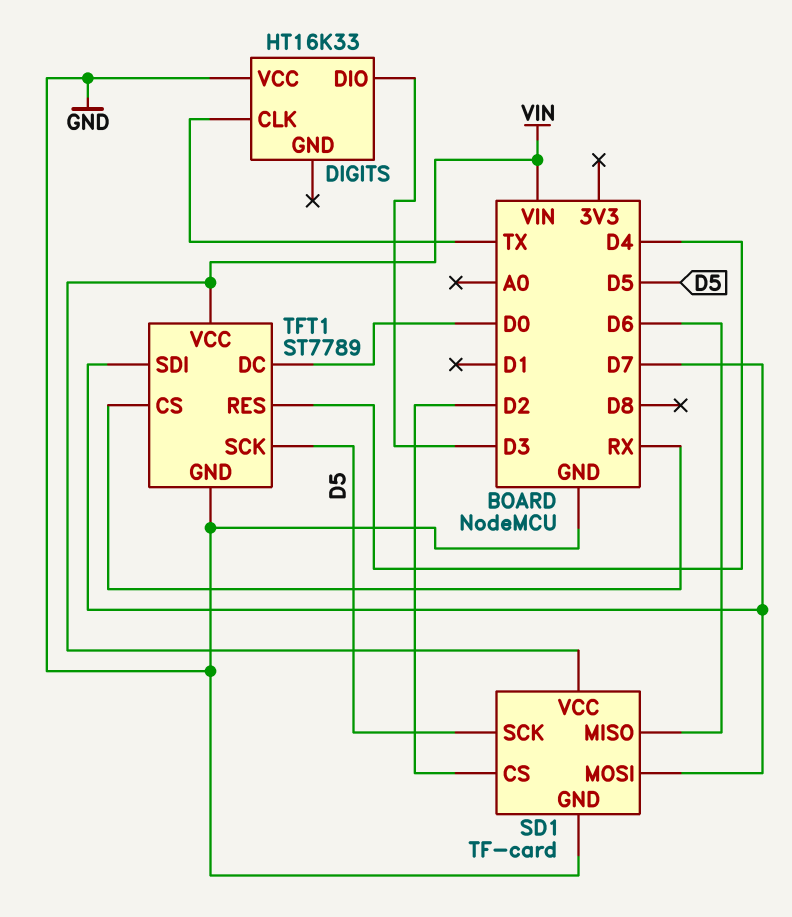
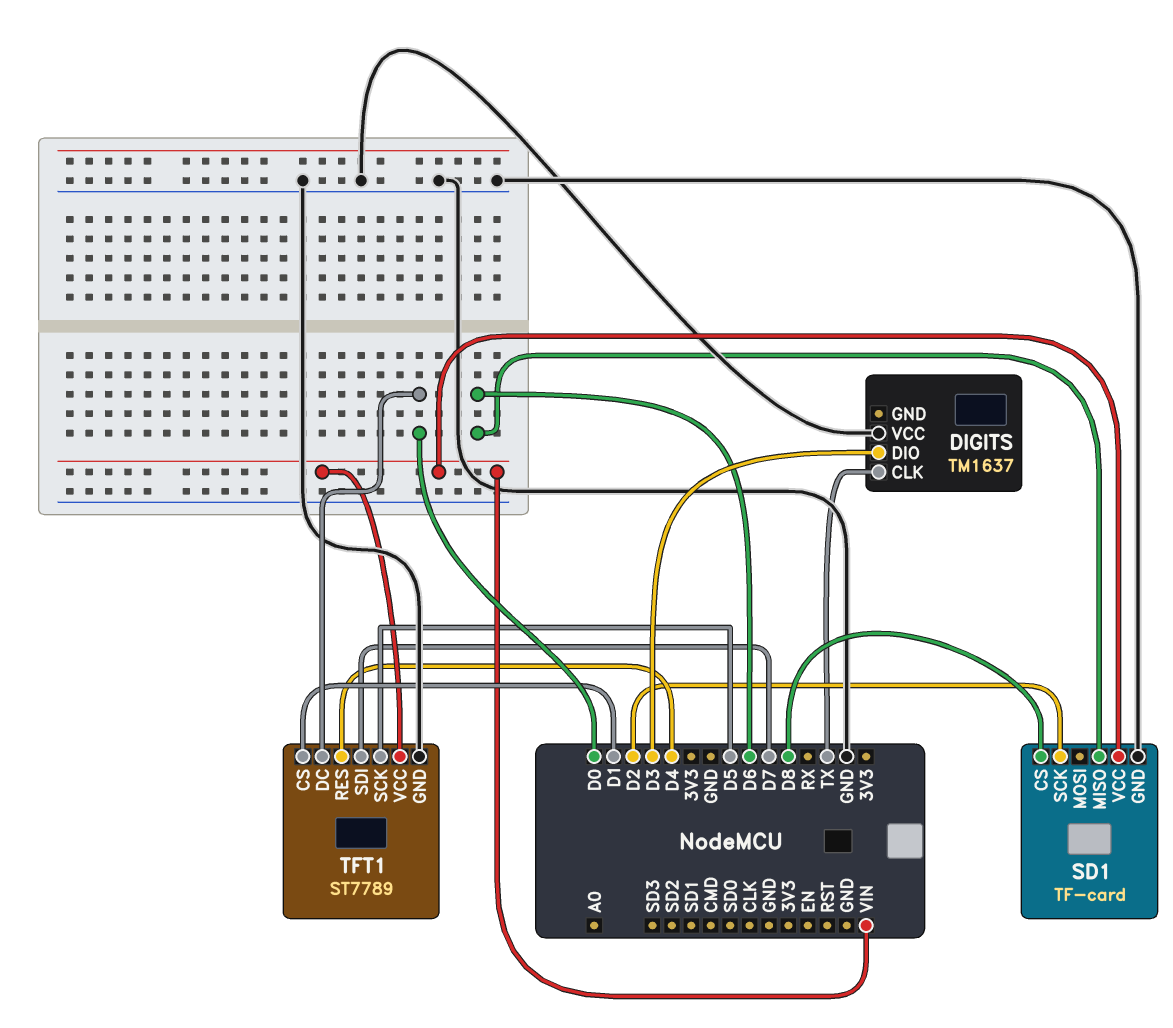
DIGITS: HT16K33 -> TM1637
SD1 pin CS: D2 -> D8
SD1 pin MOSI: D7 -> none
SD1 pin SCK: D5 -> D2
TFT1 pin CS: RX -> D1

